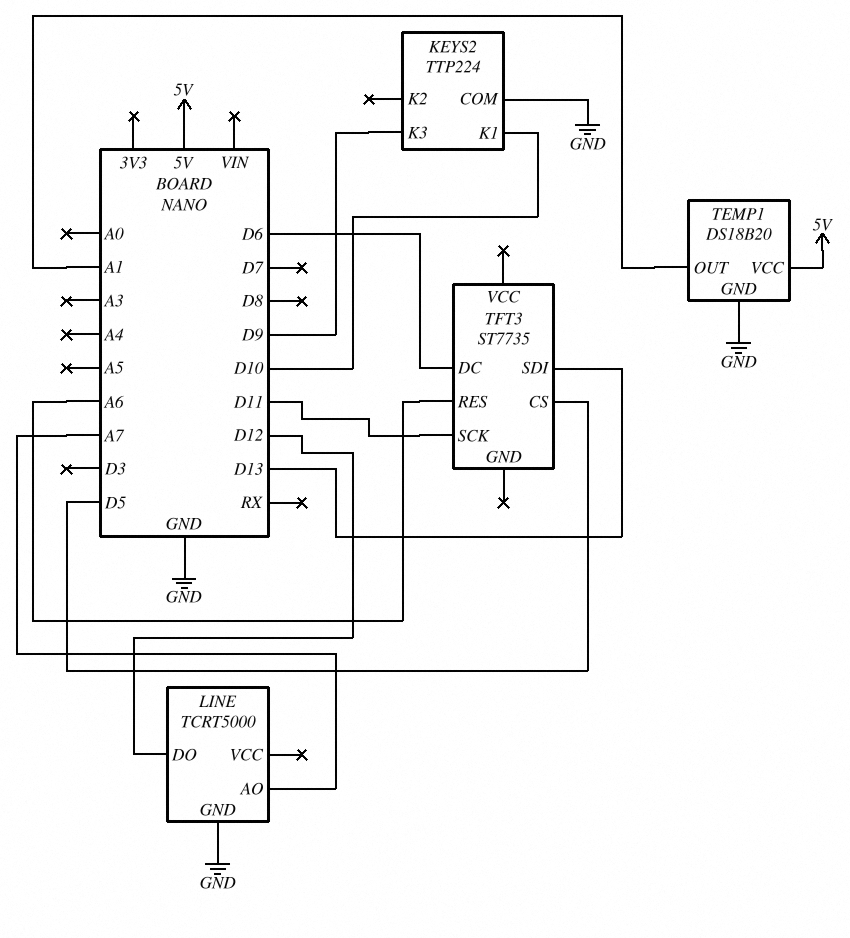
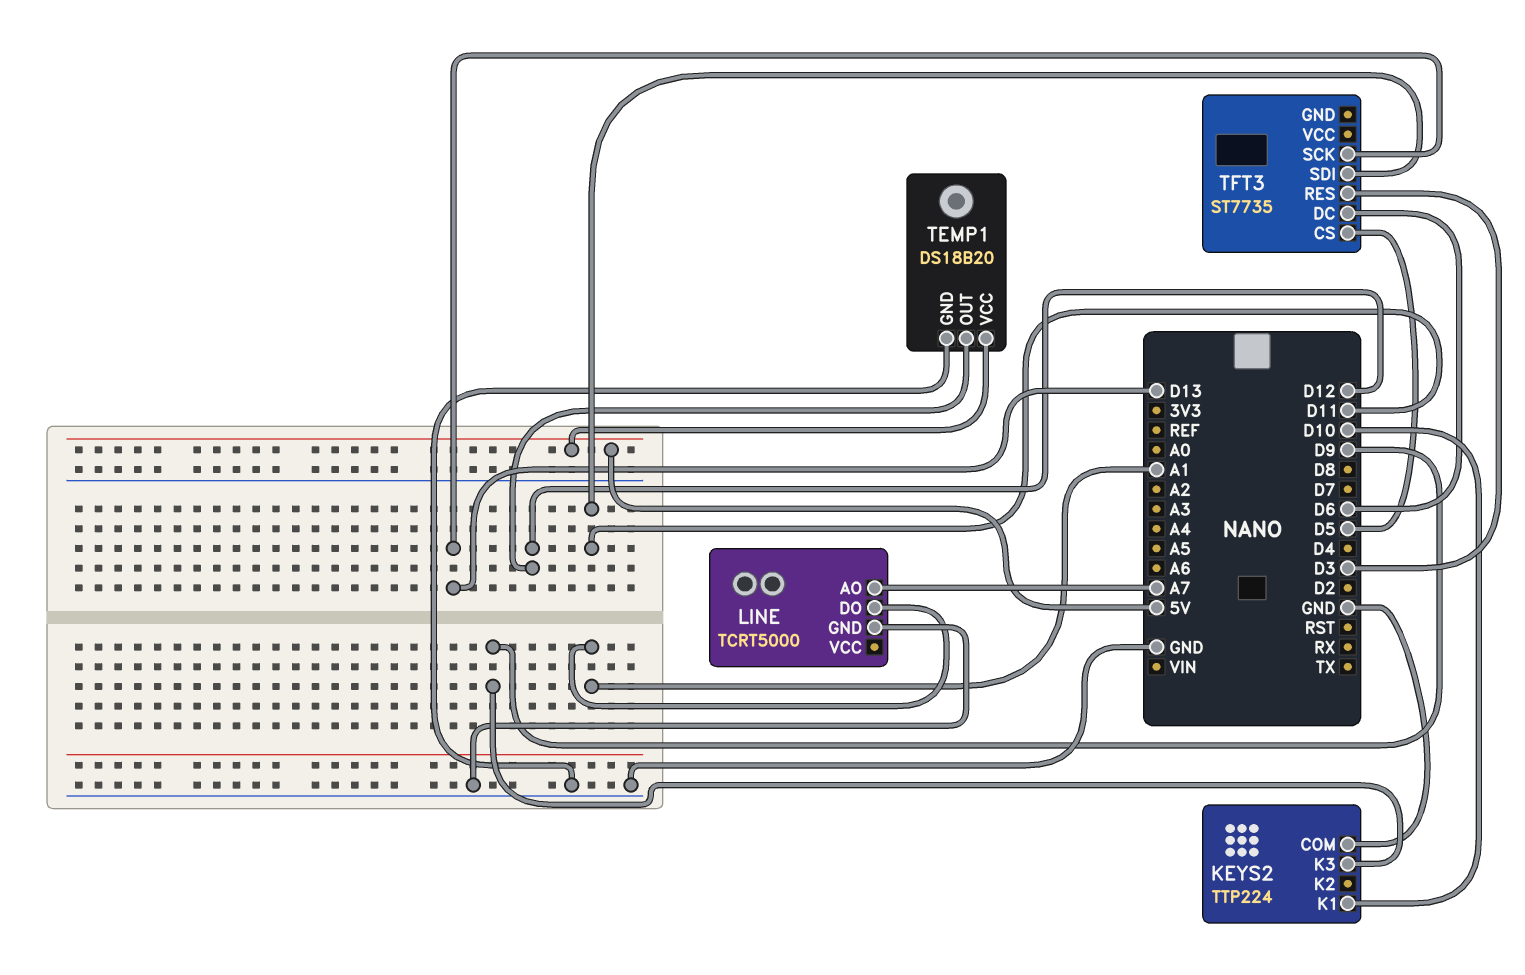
LINE pin DO: D12 -> A1
TEMP1 pin OUT: A1 -> D12
TFT3 pin RES: A6 -> D3
TFT3 pin SCK: D11 -> D13
TFT3 pin SDI: D13 -> D11

